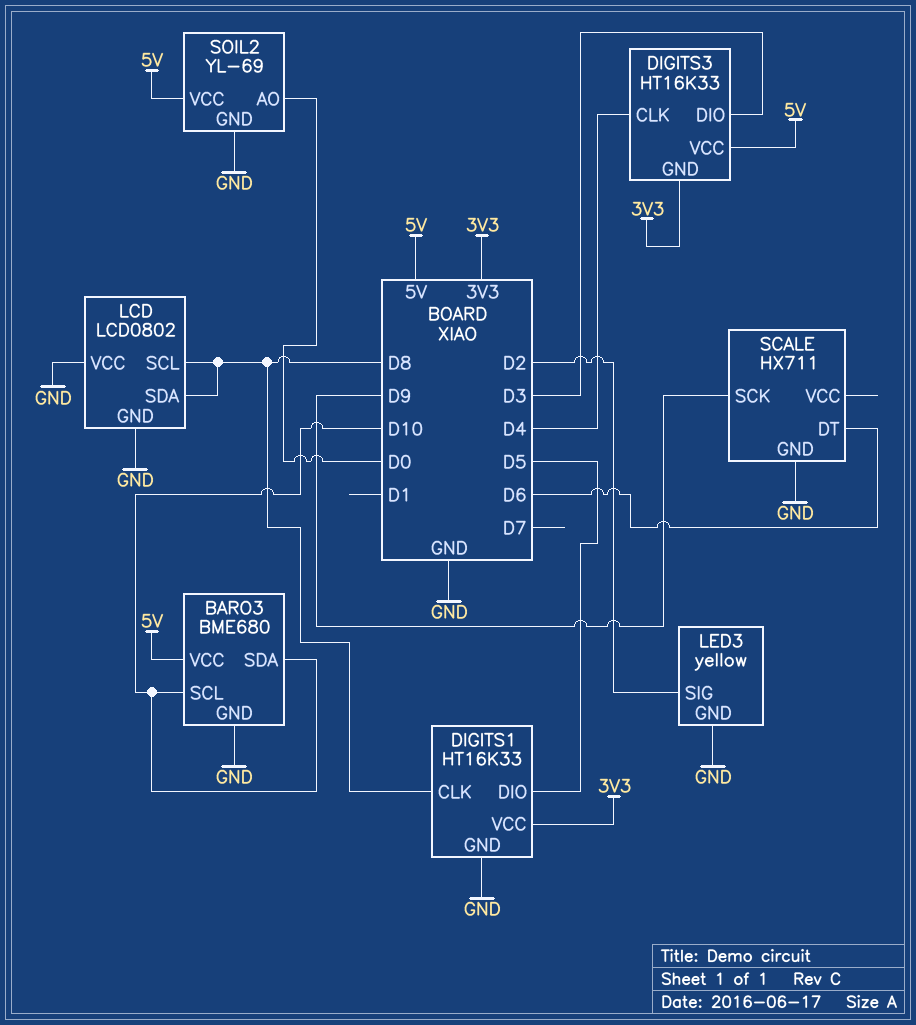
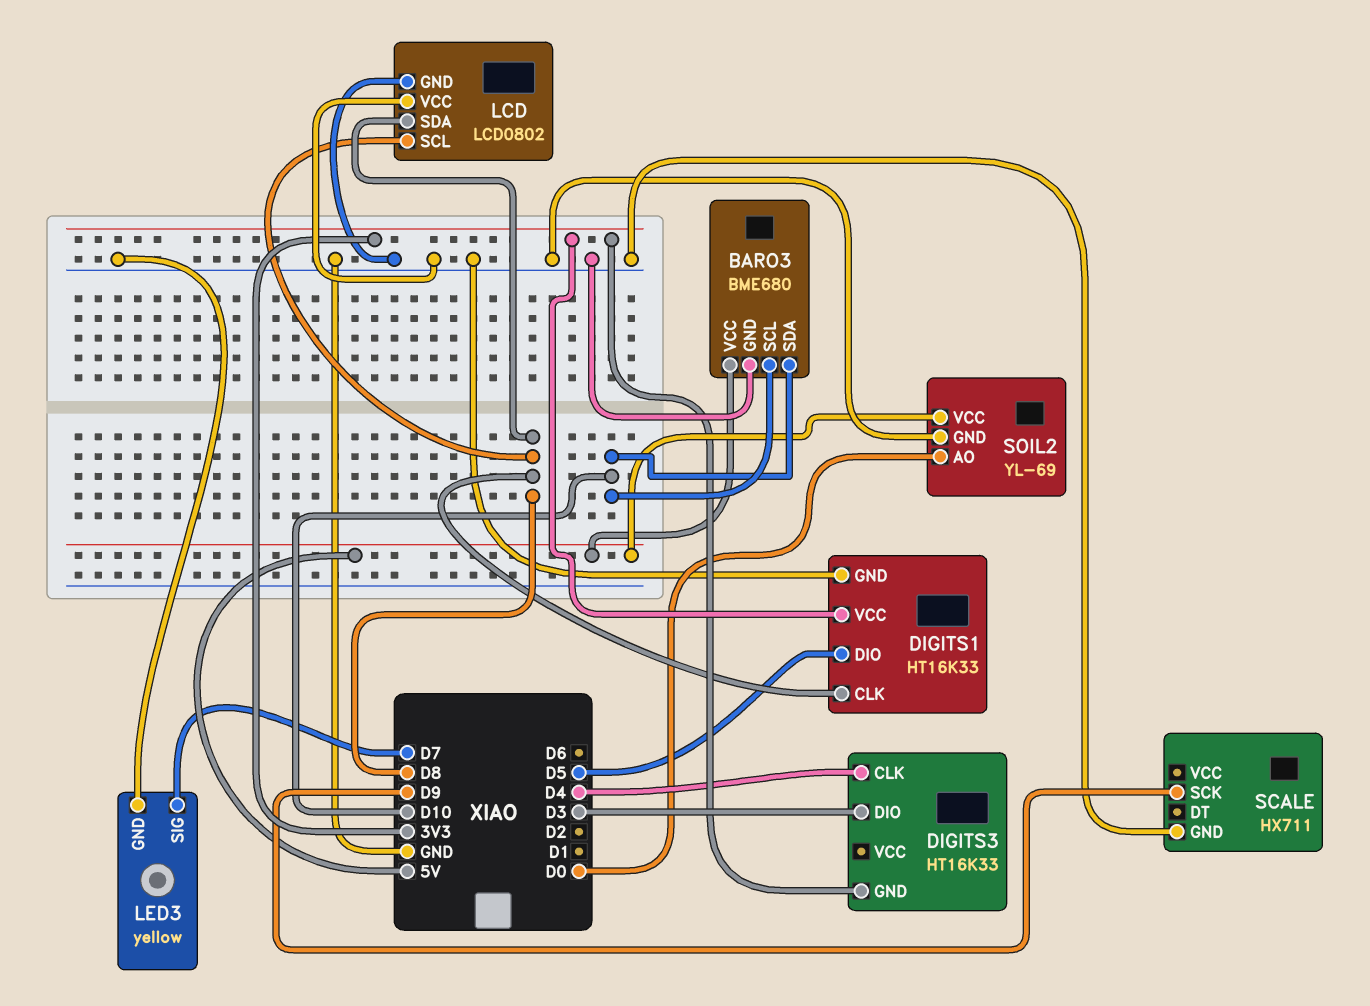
DIGITS3 pin VCC: 5V -> none
LED3 pin SIG: D2 -> D7
SCALE pin DT: D6 -> none

